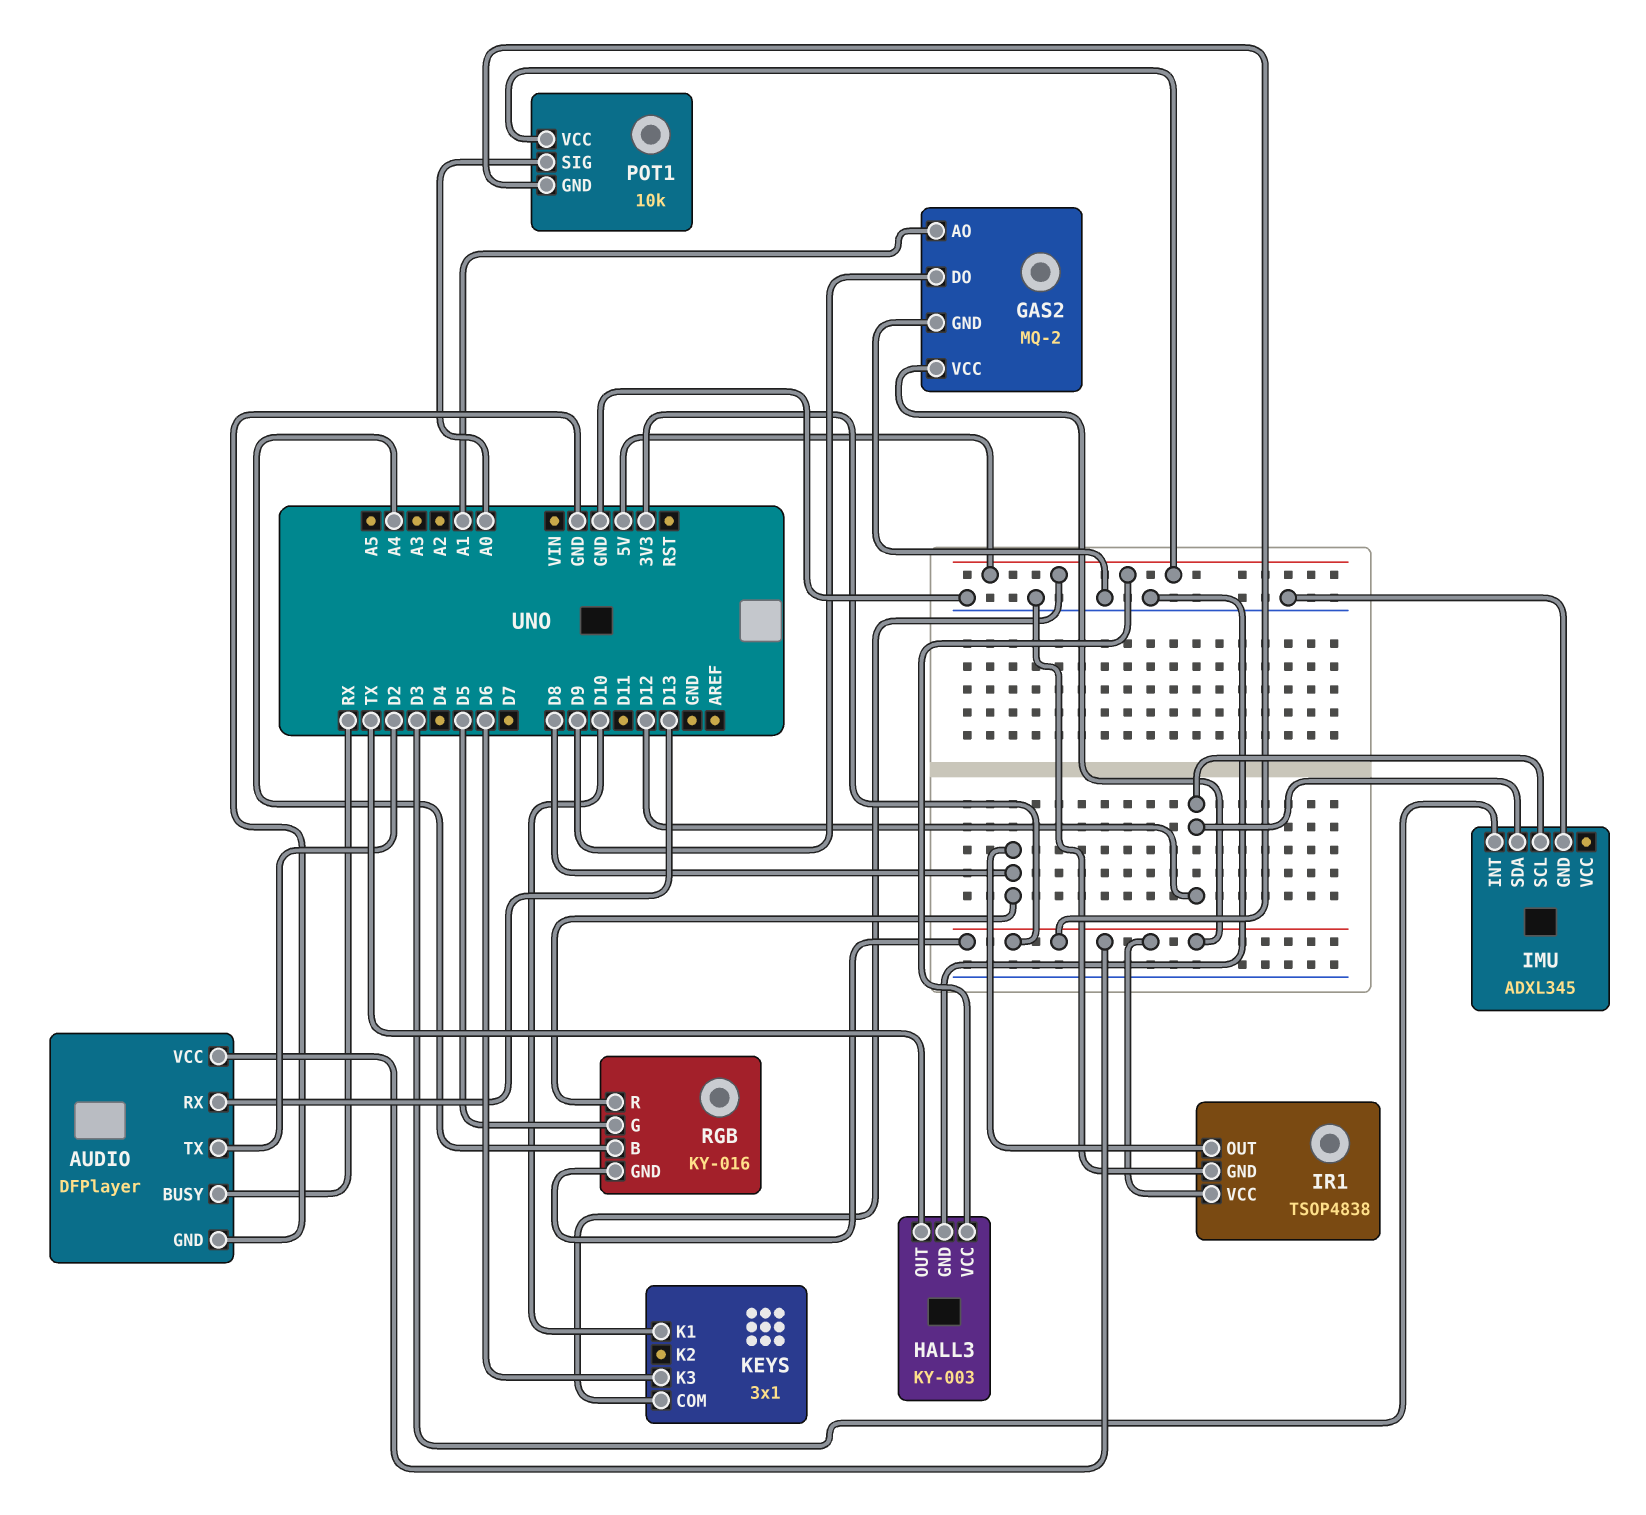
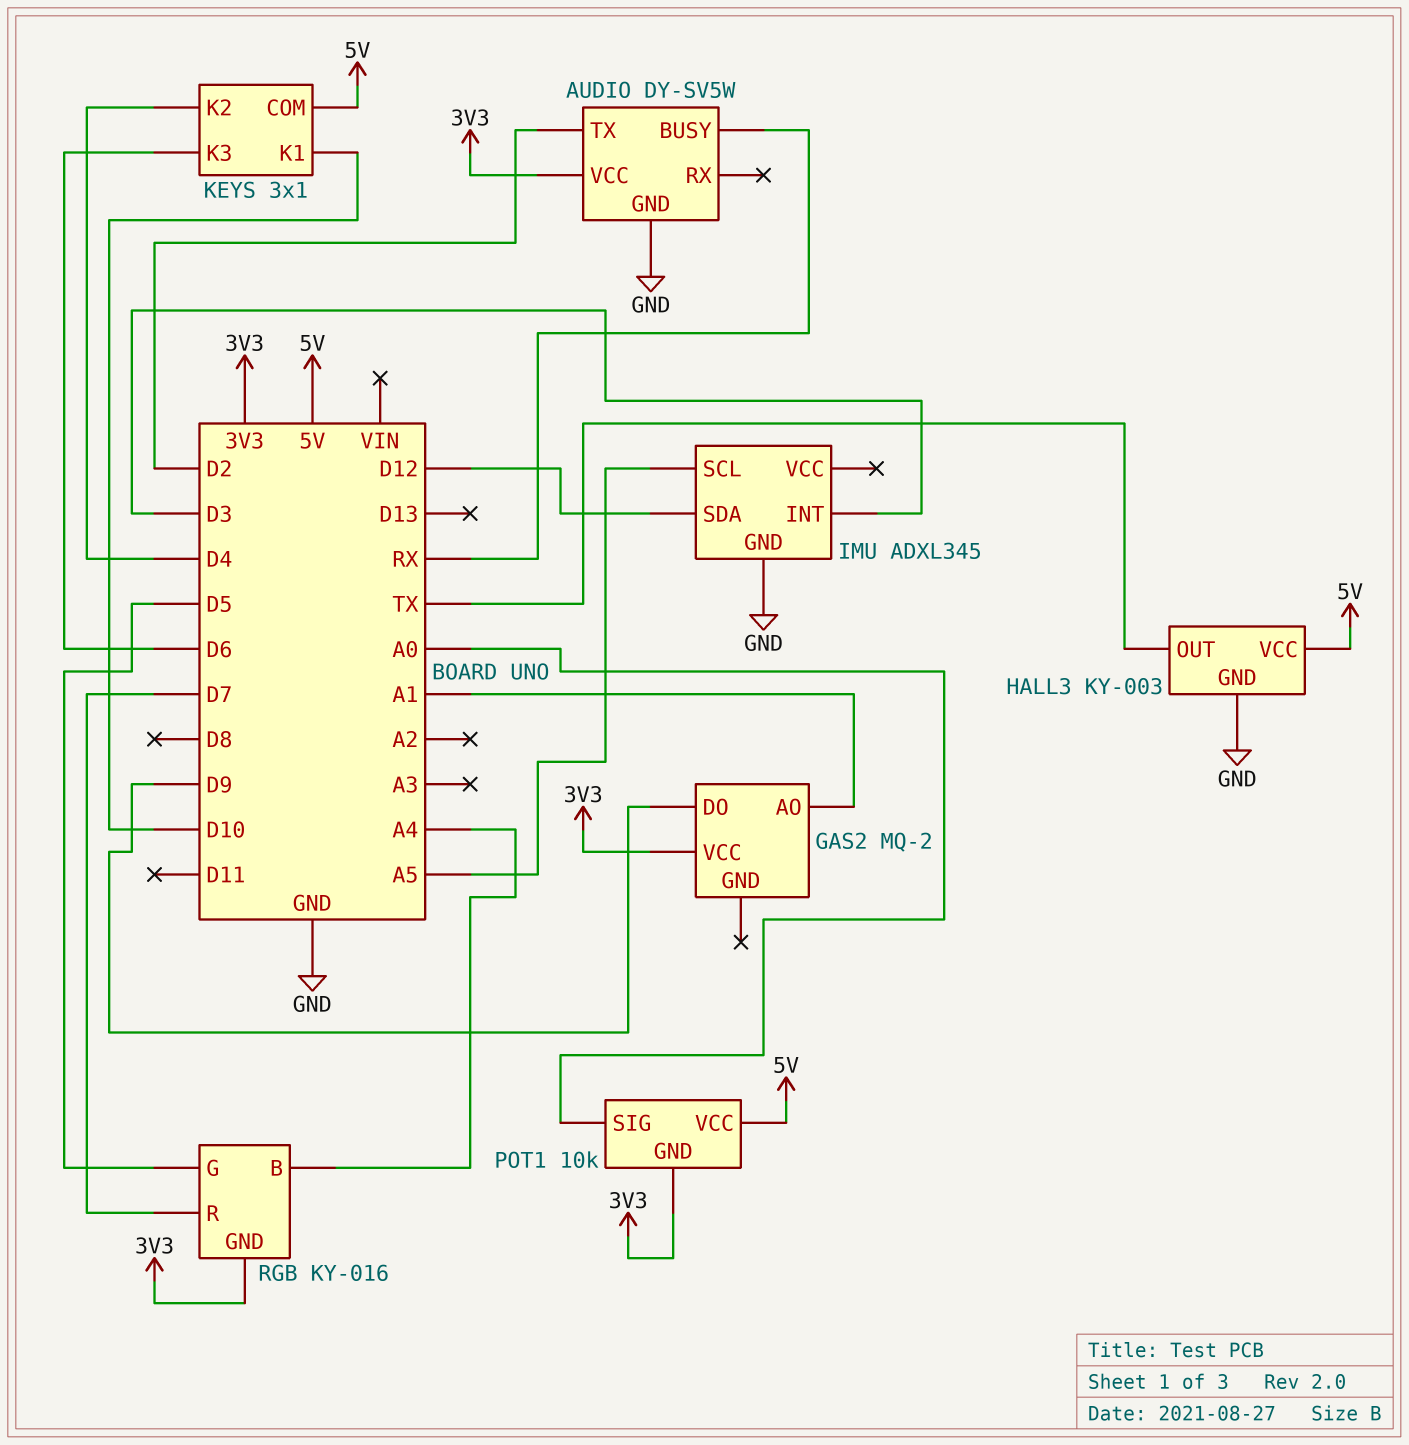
AUDIO: DFPlayer -> DY-SV5W
AUDIO pin RX: D13 -> none
GAS2 pin GND: GND -> none
IMU pin SCL: D12 -> A5
IR1: TSOP4838 -> none
IR1 pin GND: GND -> none
IR1 pin OUT: D8 -> none
IR1 pin VCC: 3V3 -> none
KEYS pin K2: none -> D4
RGB pin R: D8 -> D7

